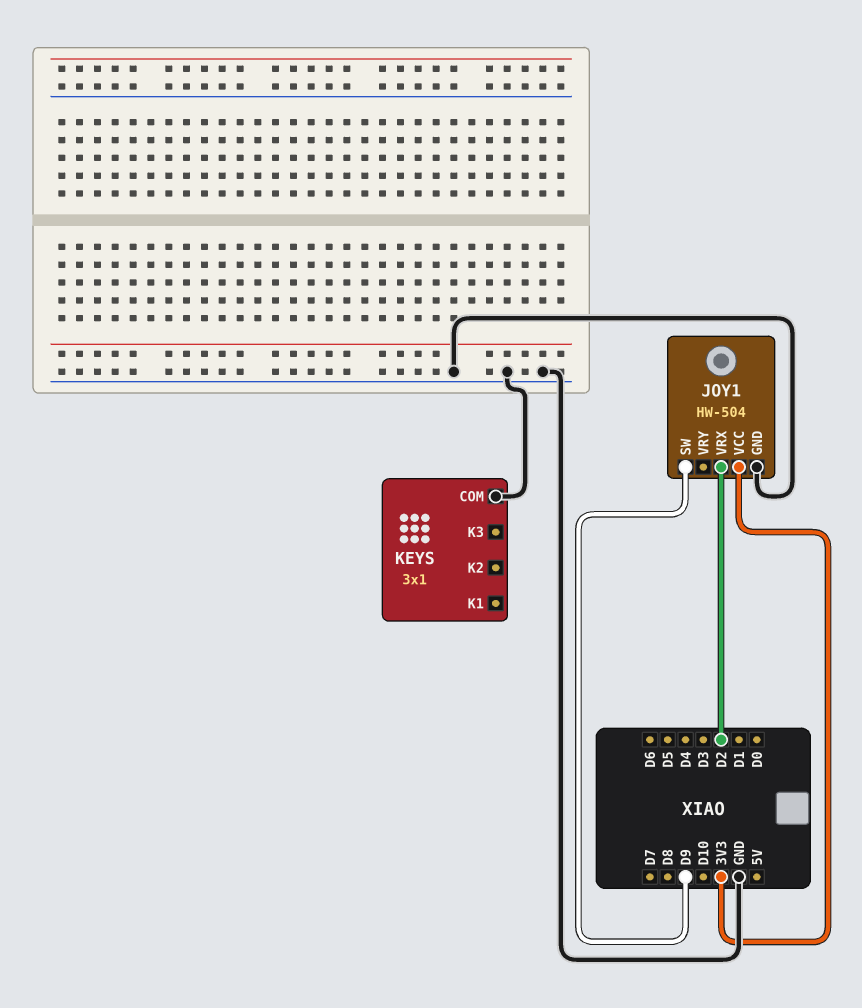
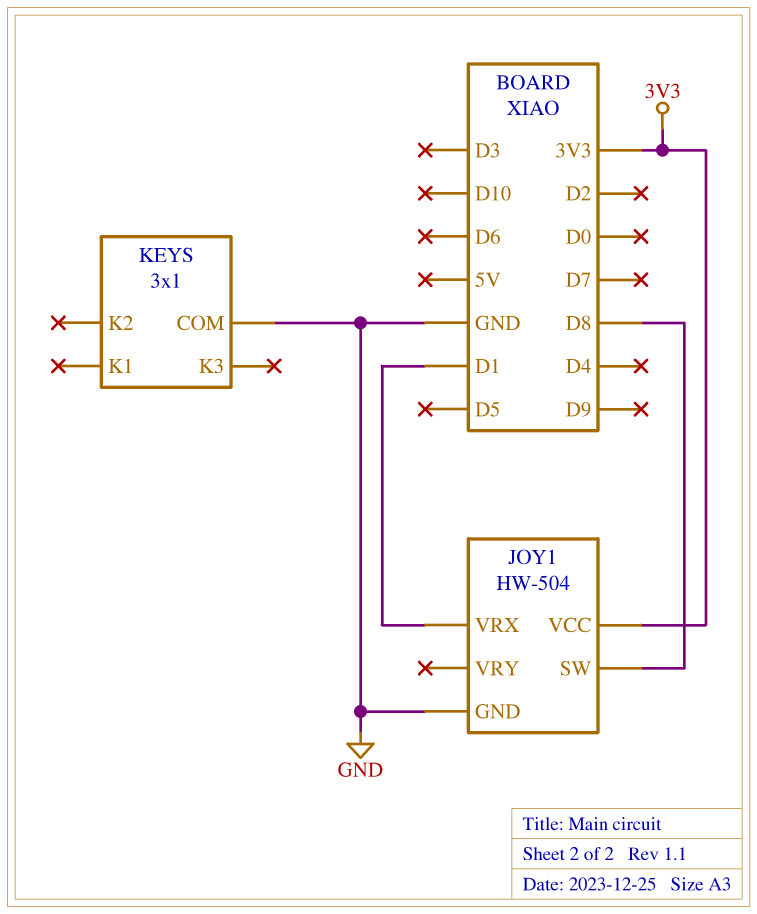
JOY1 pin SW: D9 -> D8
JOY1 pin VRX: D2 -> D1

